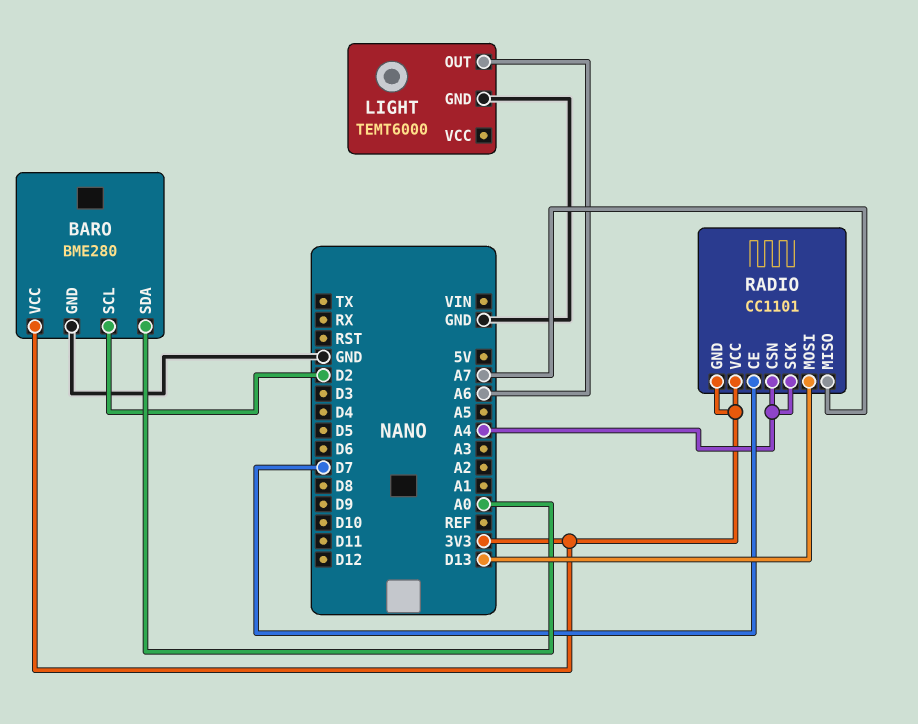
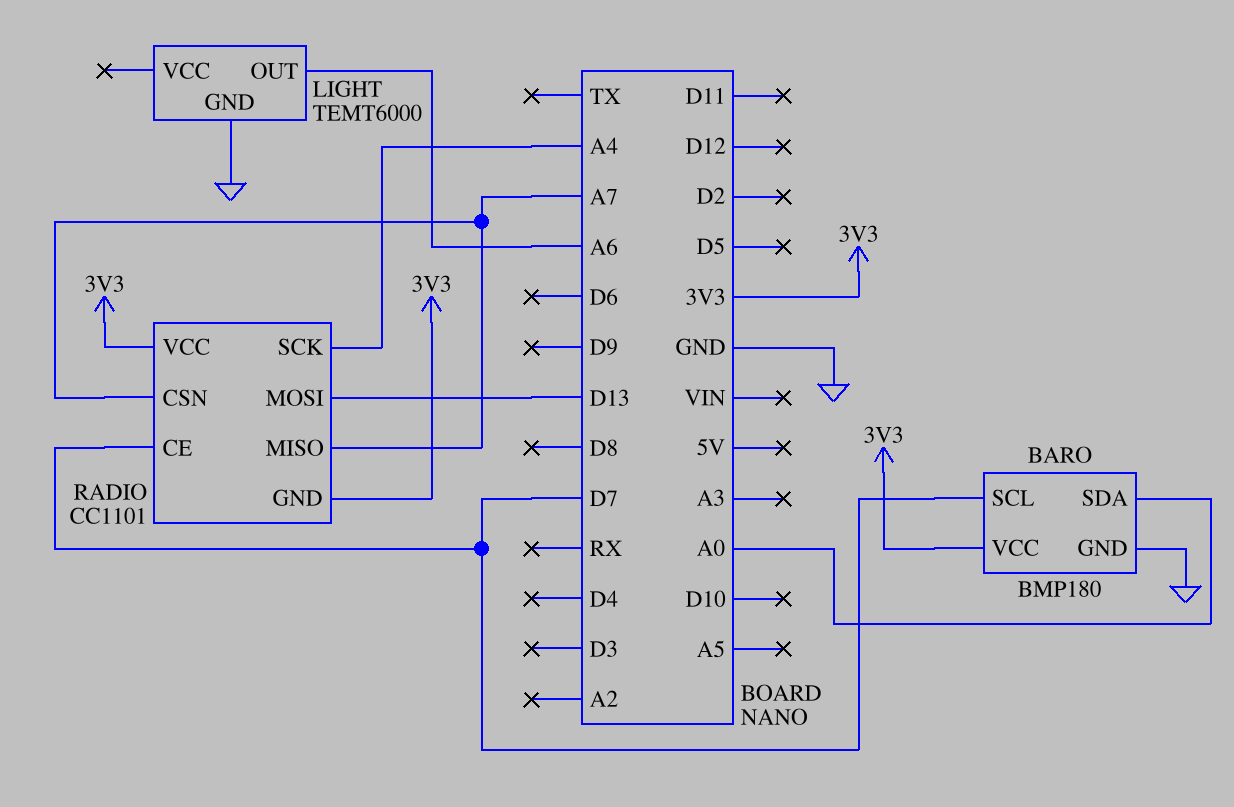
BARO: BME280 -> BMP180
BARO pin SCL: D2 -> D7
RADIO pin CSN: A4 -> A7

